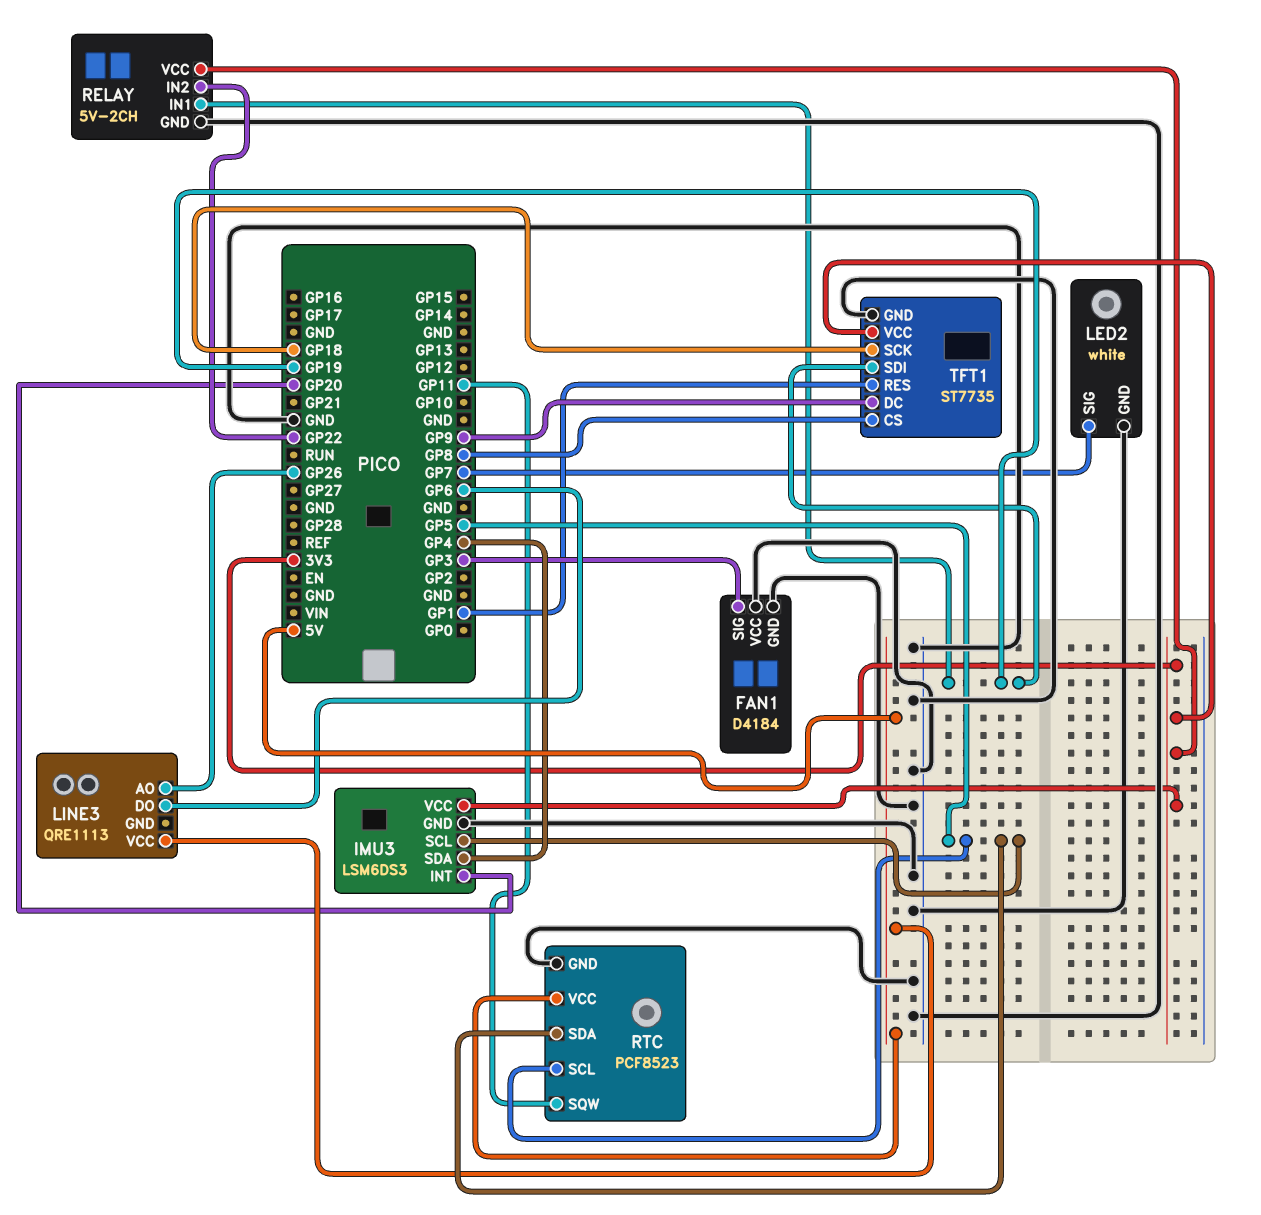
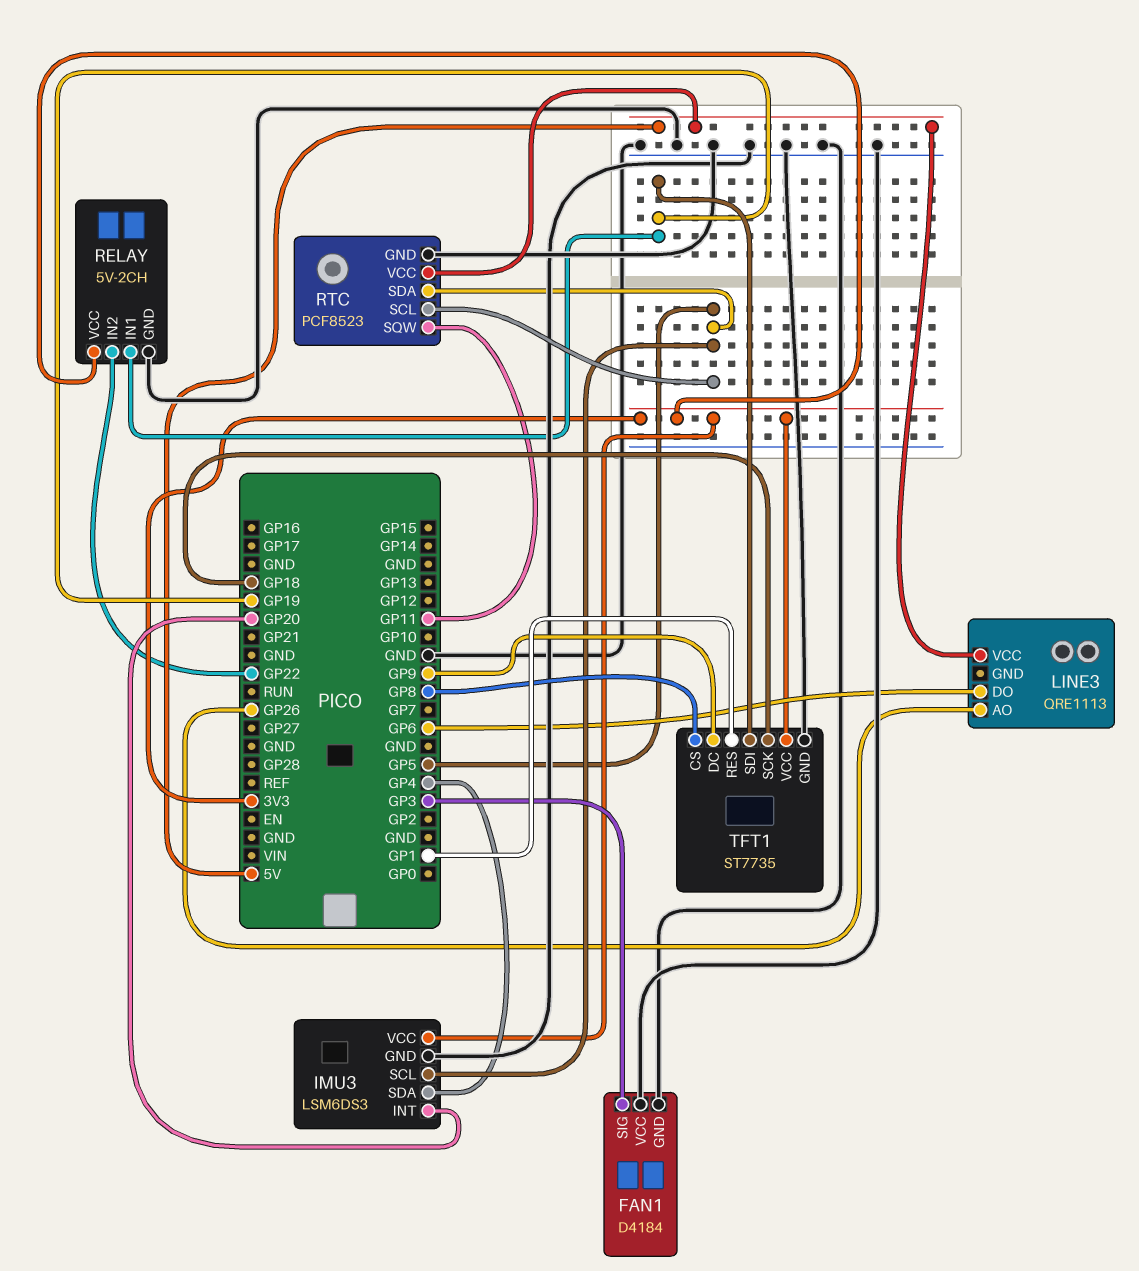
LED2: white -> none
LED2 pin GND: GND -> none
LED2 pin SIG: GP7 -> none

